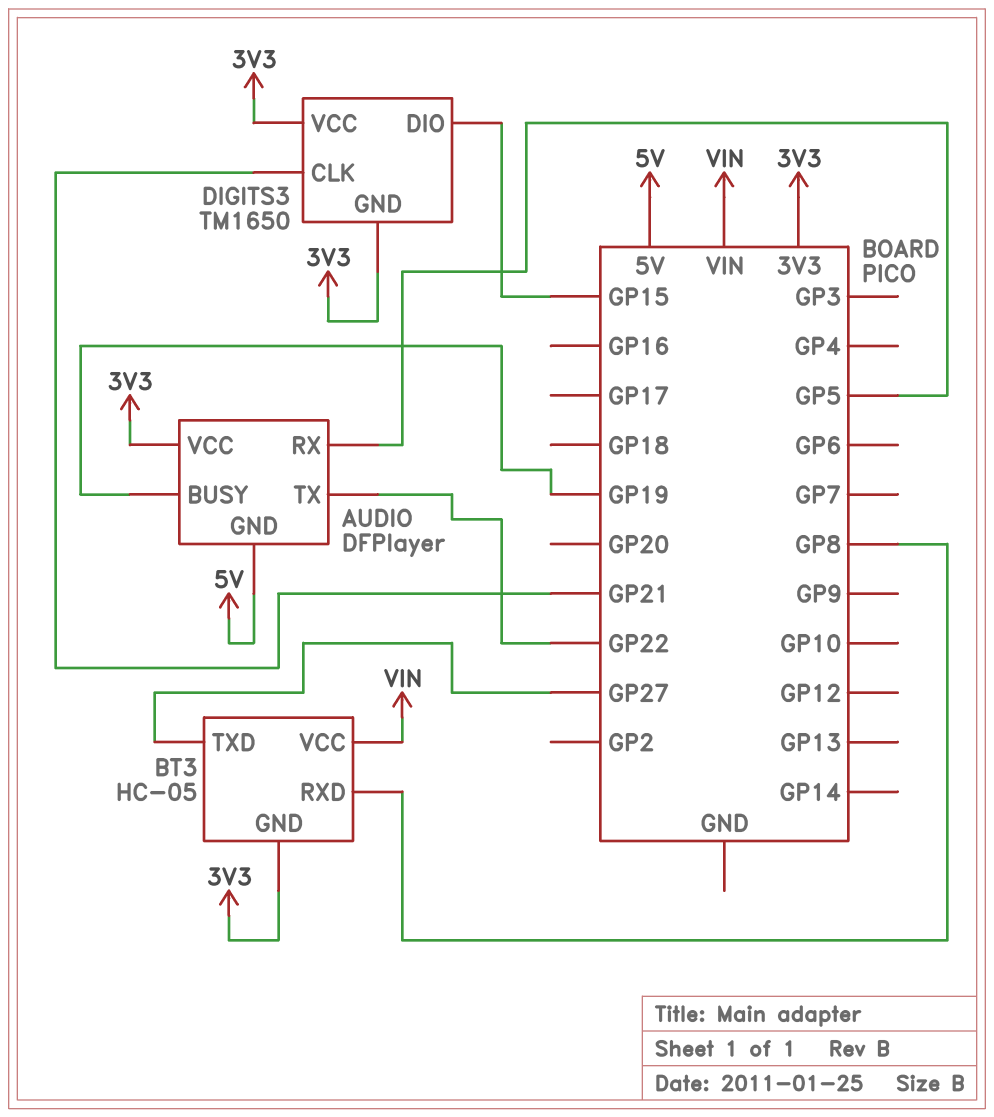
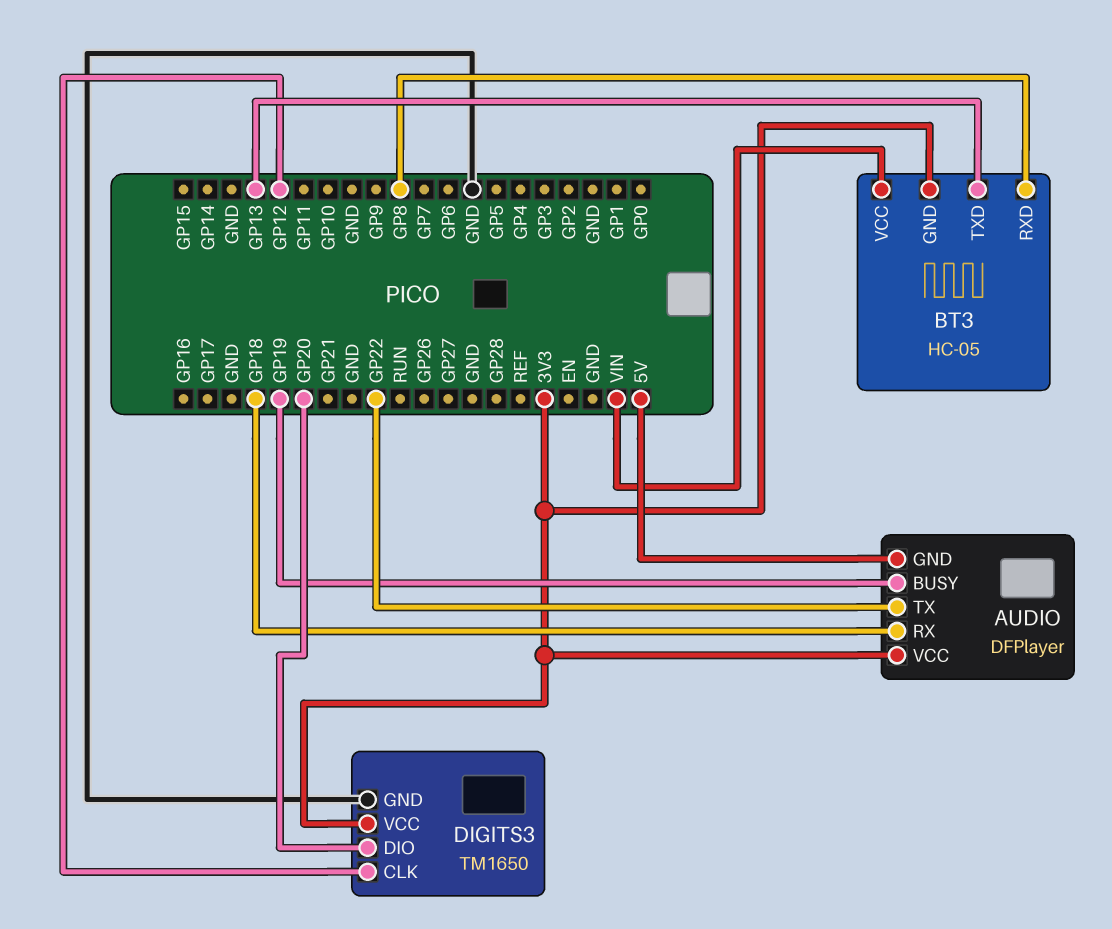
AUDIO pin RX: GP5 -> GP18
BT3 pin TXD: GP27 -> GP13
DIGITS3 pin CLK: GP21 -> GP12
DIGITS3 pin DIO: GP15 -> GP20
DIGITS3 pin GND: 3V3 -> GND

